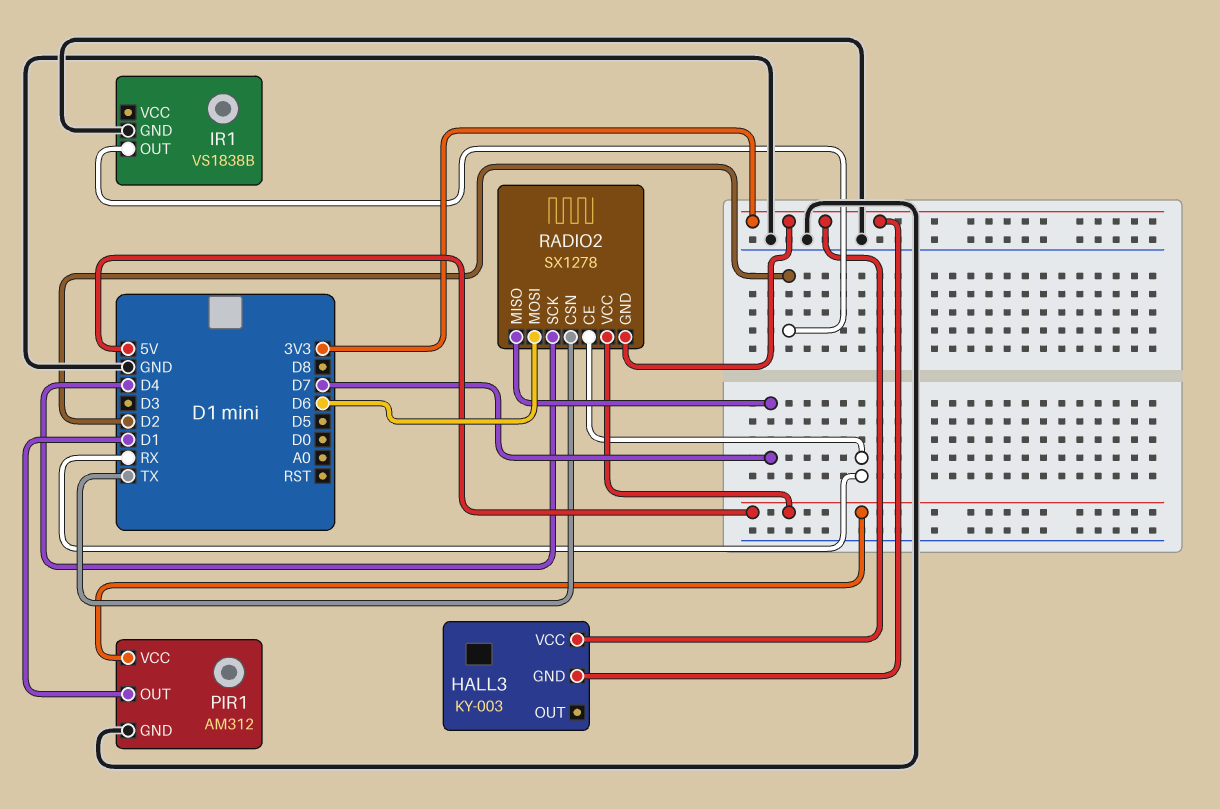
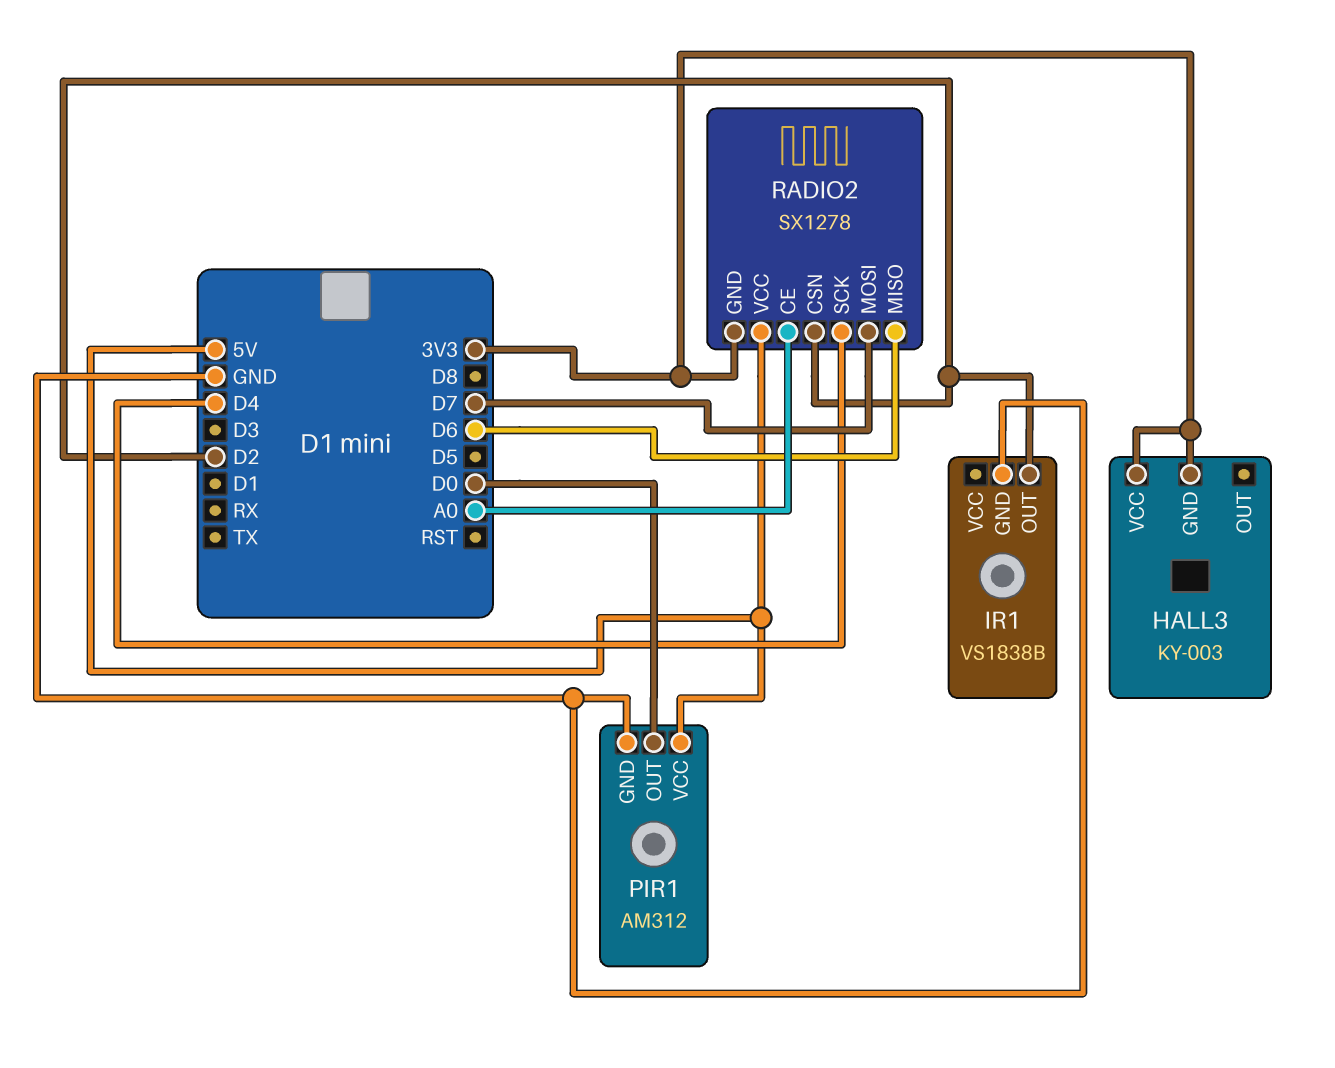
PIR1 pin OUT: D1 -> D0
RADIO2 pin CE: RX -> A0
RADIO2 pin CSN: TX -> D2
RADIO2 pin MISO: D7 -> D6
RADIO2 pin MOSI: D6 -> D7

